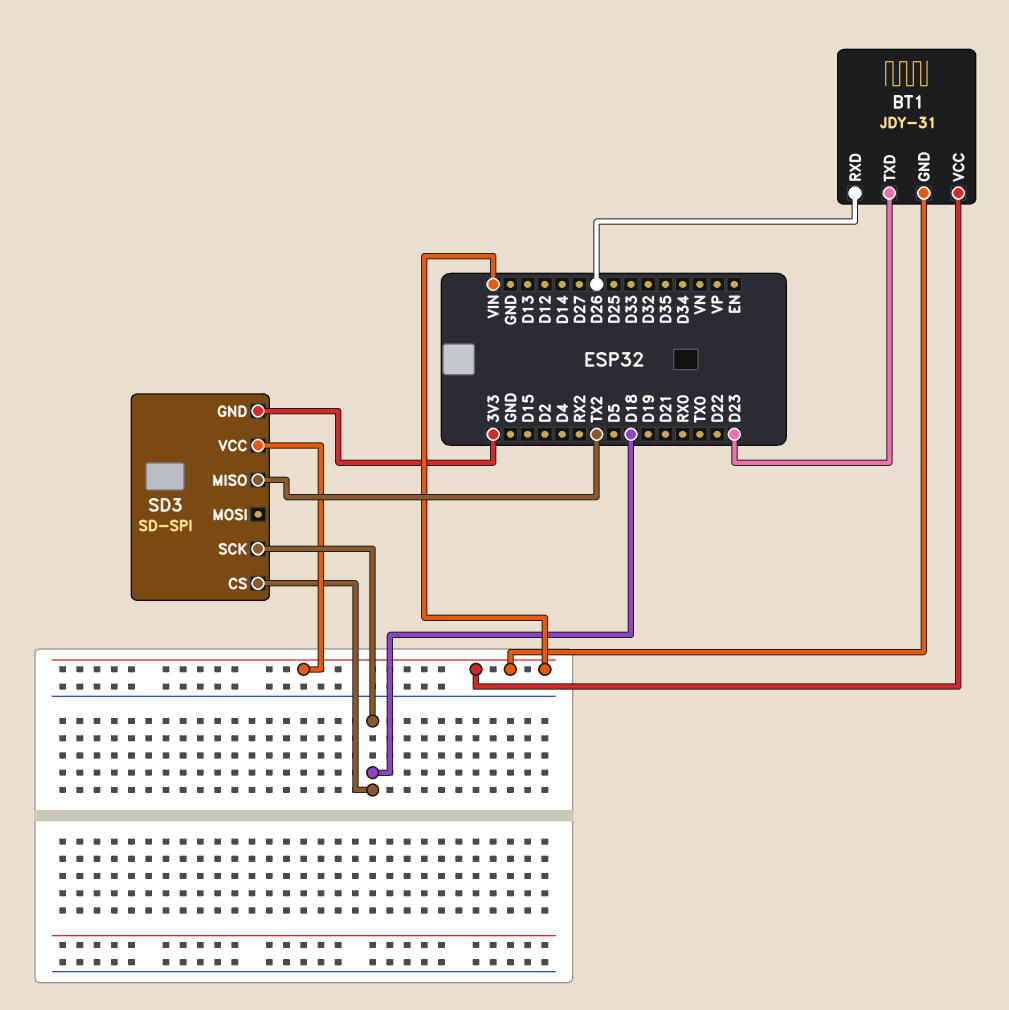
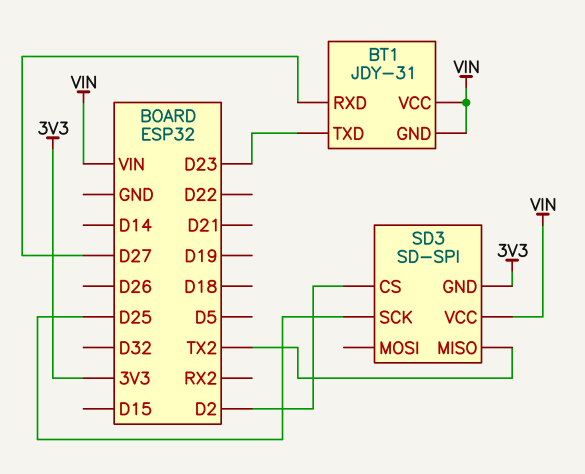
BT1 pin RXD: D26 -> D27
SD3 pin CS: D18 -> D2
SD3 pin SCK: D18 -> D25

